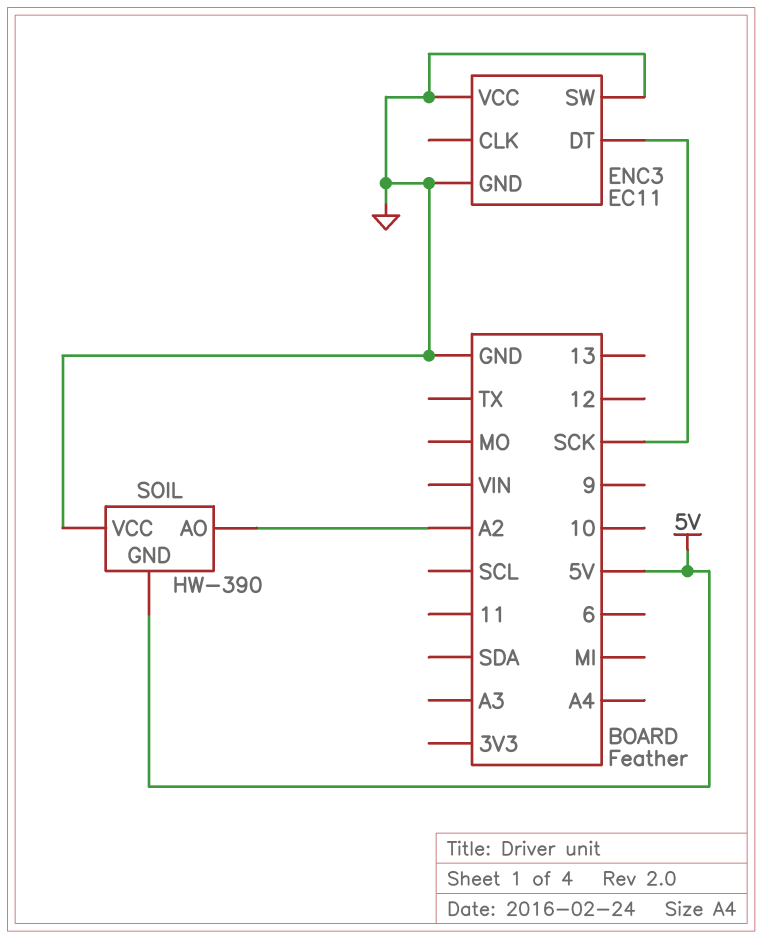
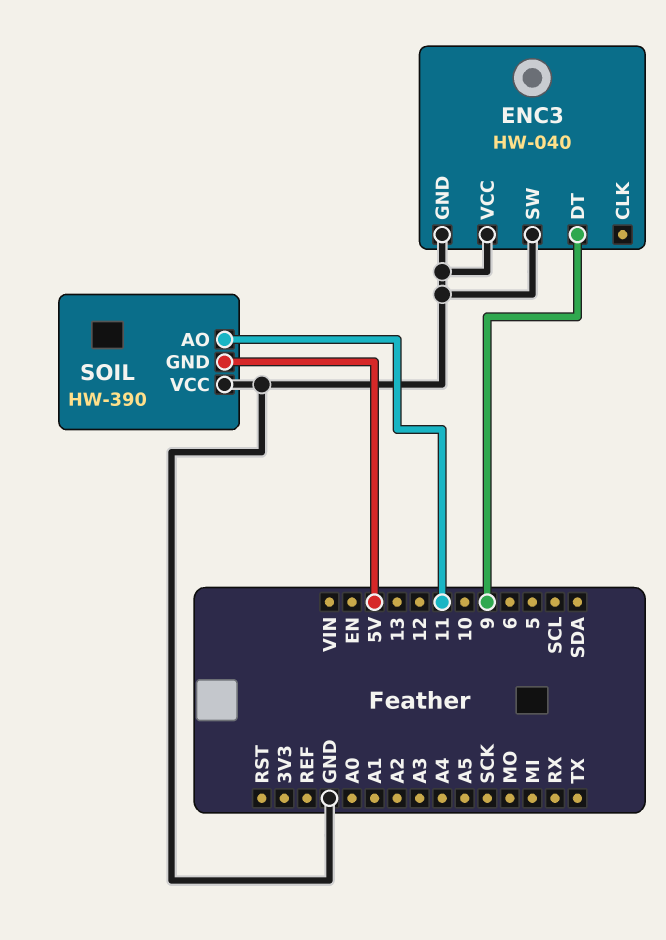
ENC3: EC11 -> HW-040
ENC3 pin DT: SCK -> 9
SOIL pin AO: A2 -> 11

